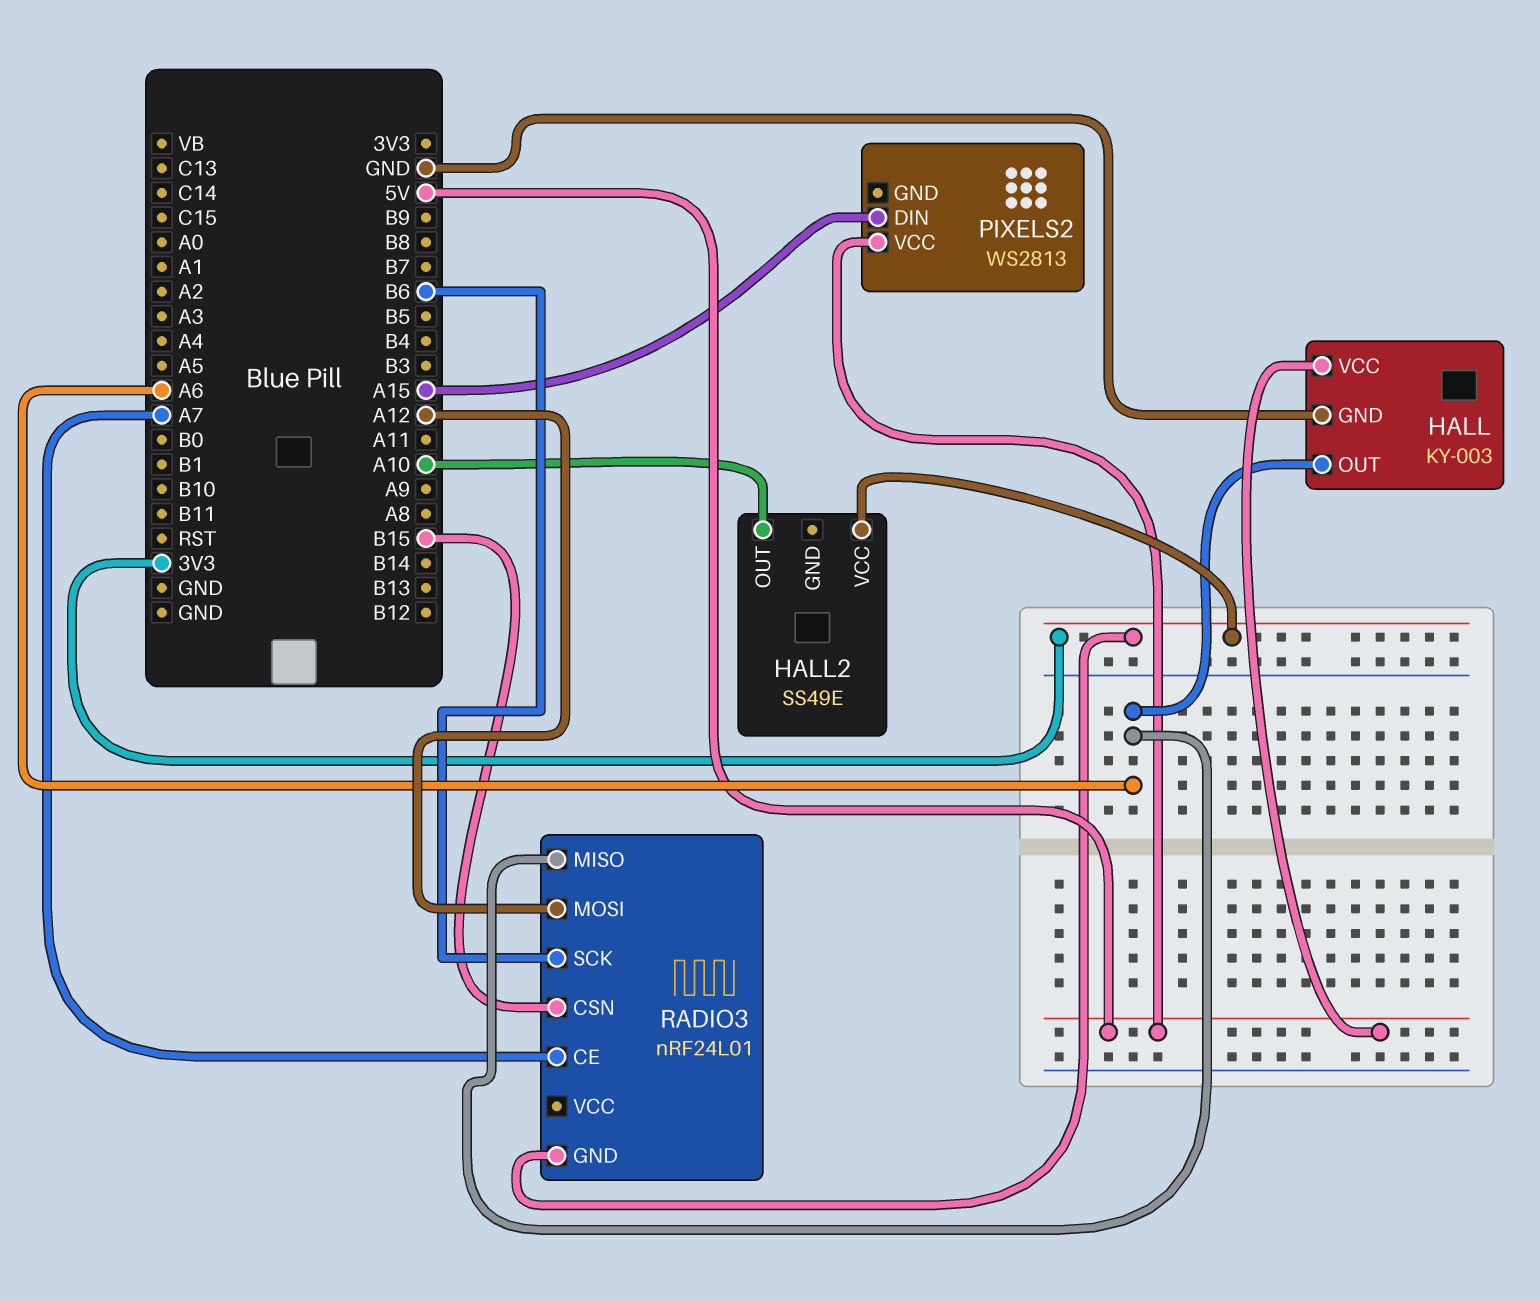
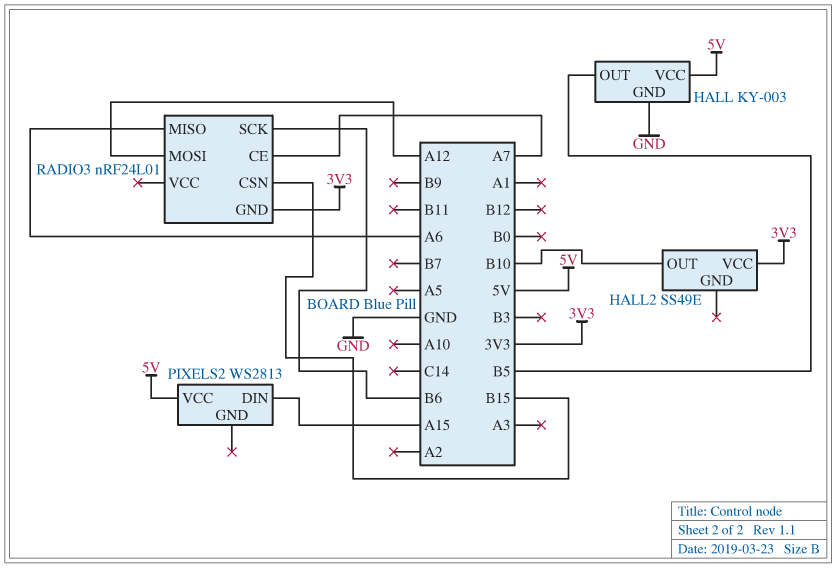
HALL pin OUT: A6 -> B5
HALL2 pin OUT: A10 -> B10

